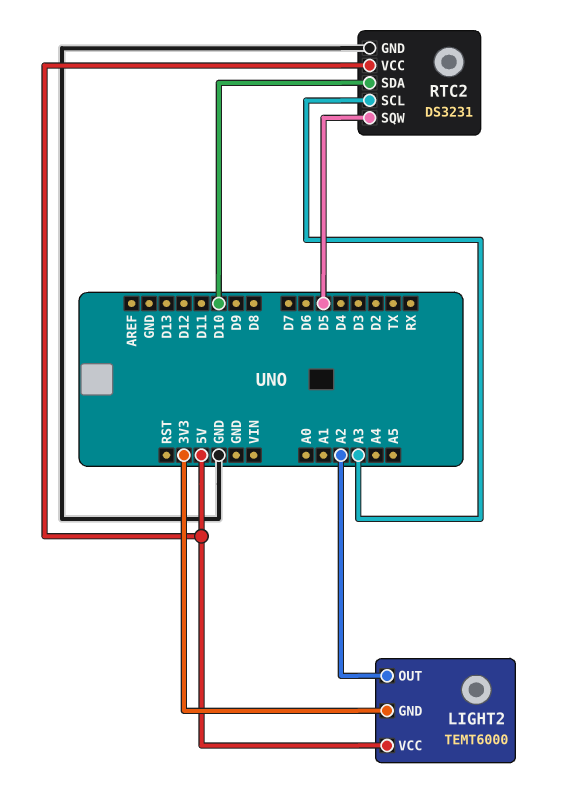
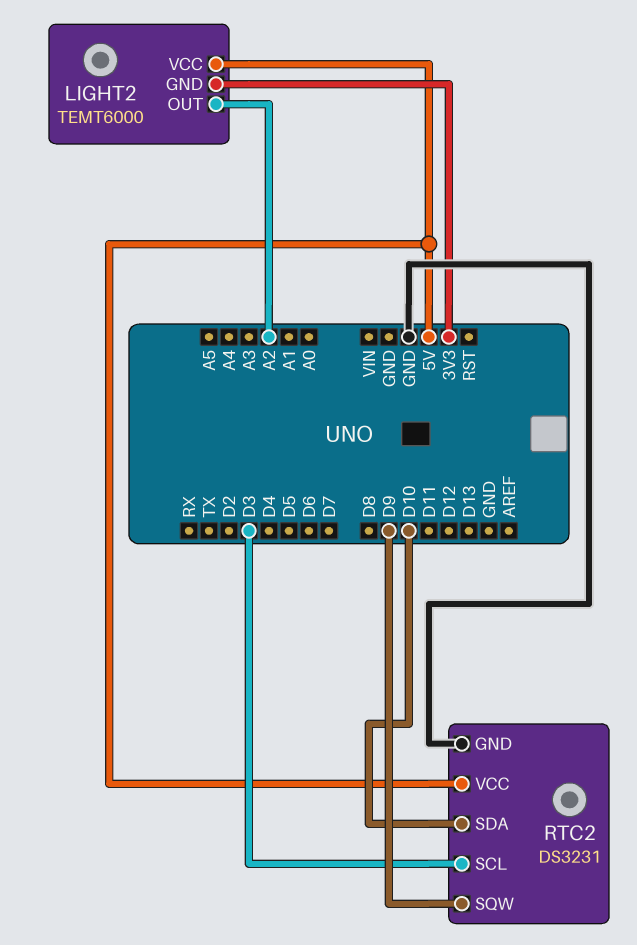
RTC2 pin SCL: A3 -> D3
RTC2 pin SQW: D5 -> D9

